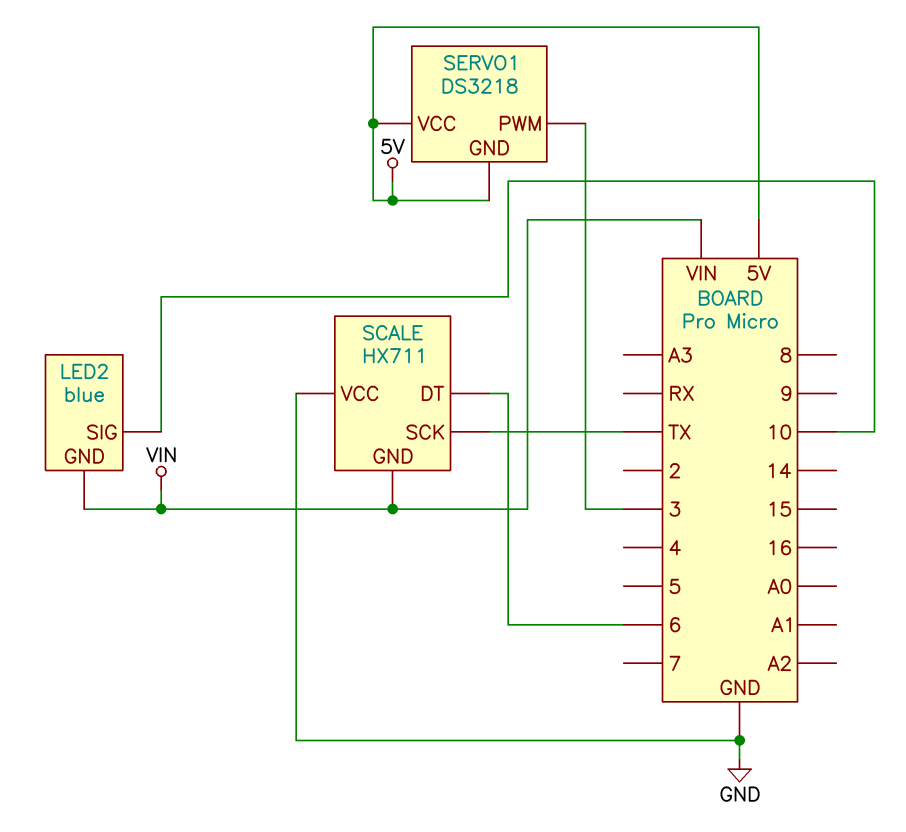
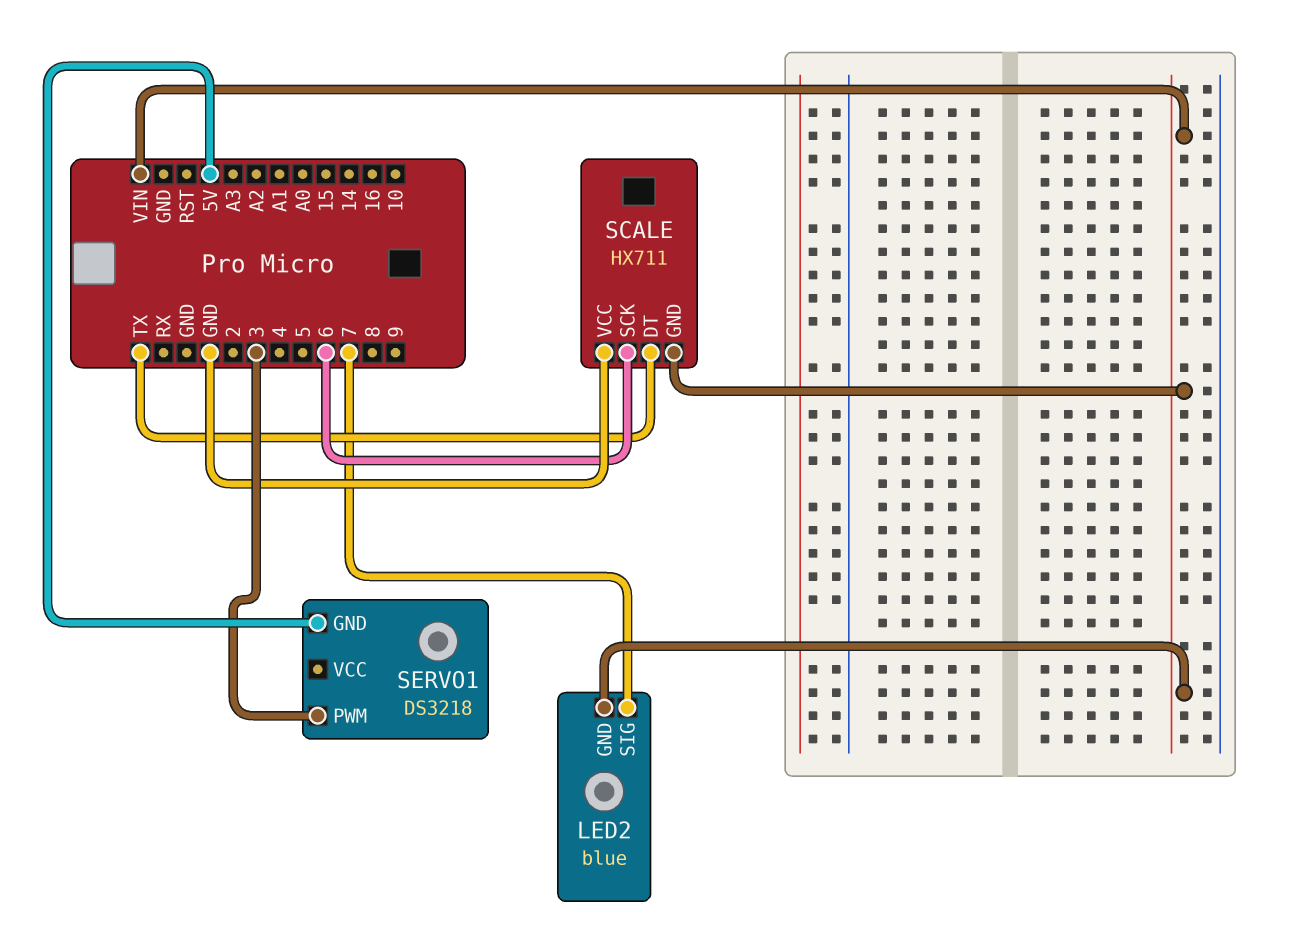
LED2 pin SIG: 10 -> 7
SCALE pin DT: 6 -> TX
SCALE pin SCK: TX -> 6
SERVO1 pin VCC: 5V -> none

